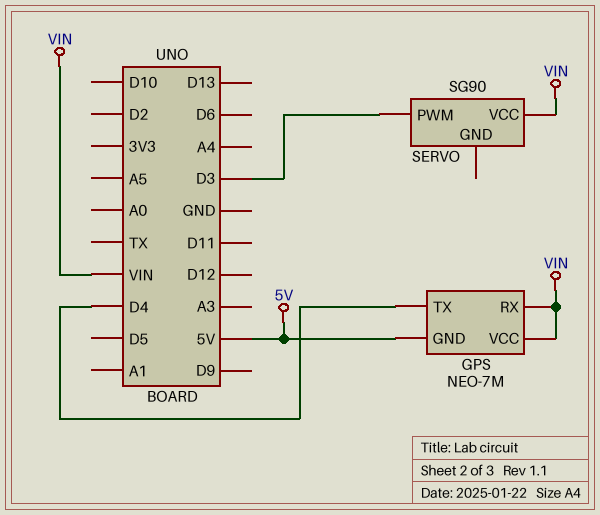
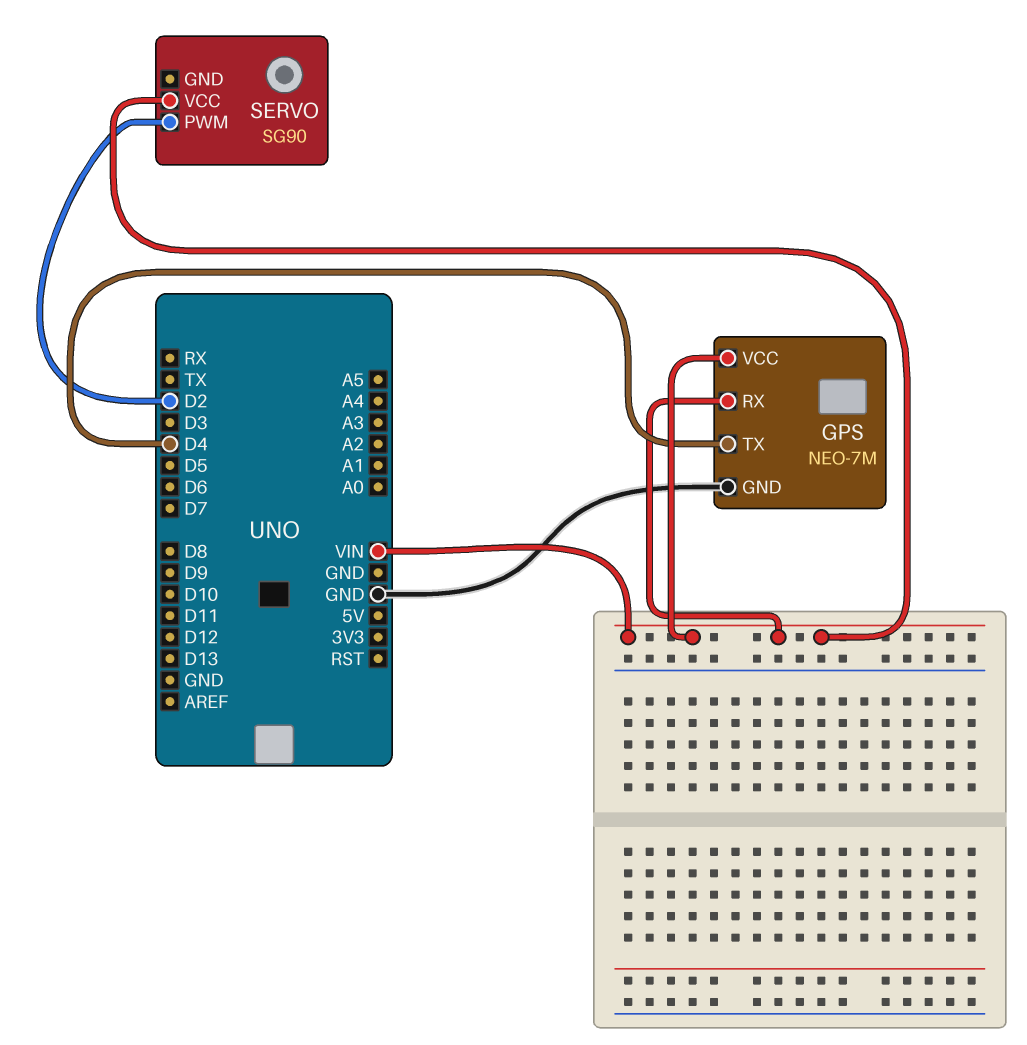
GPS pin GND: 5V -> GND
SERVO pin PWM: D3 -> D2

